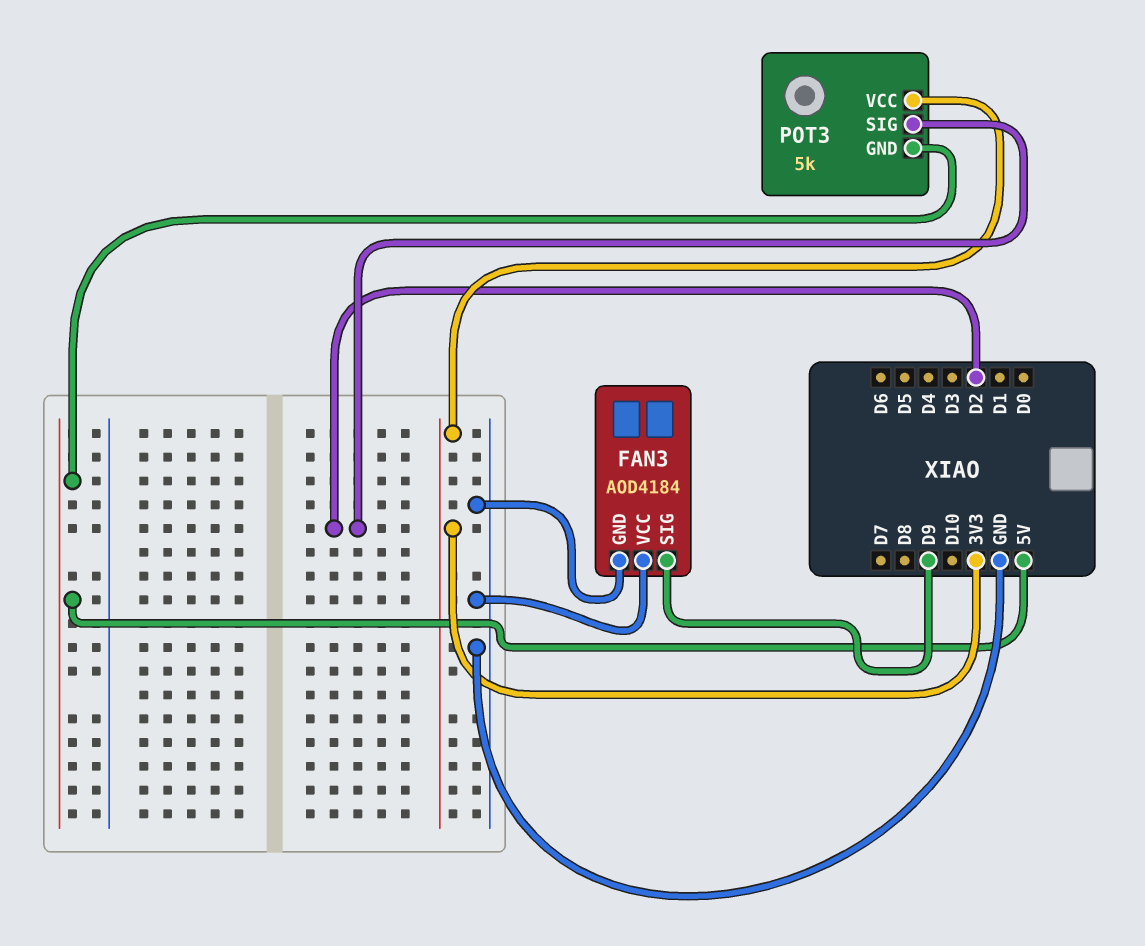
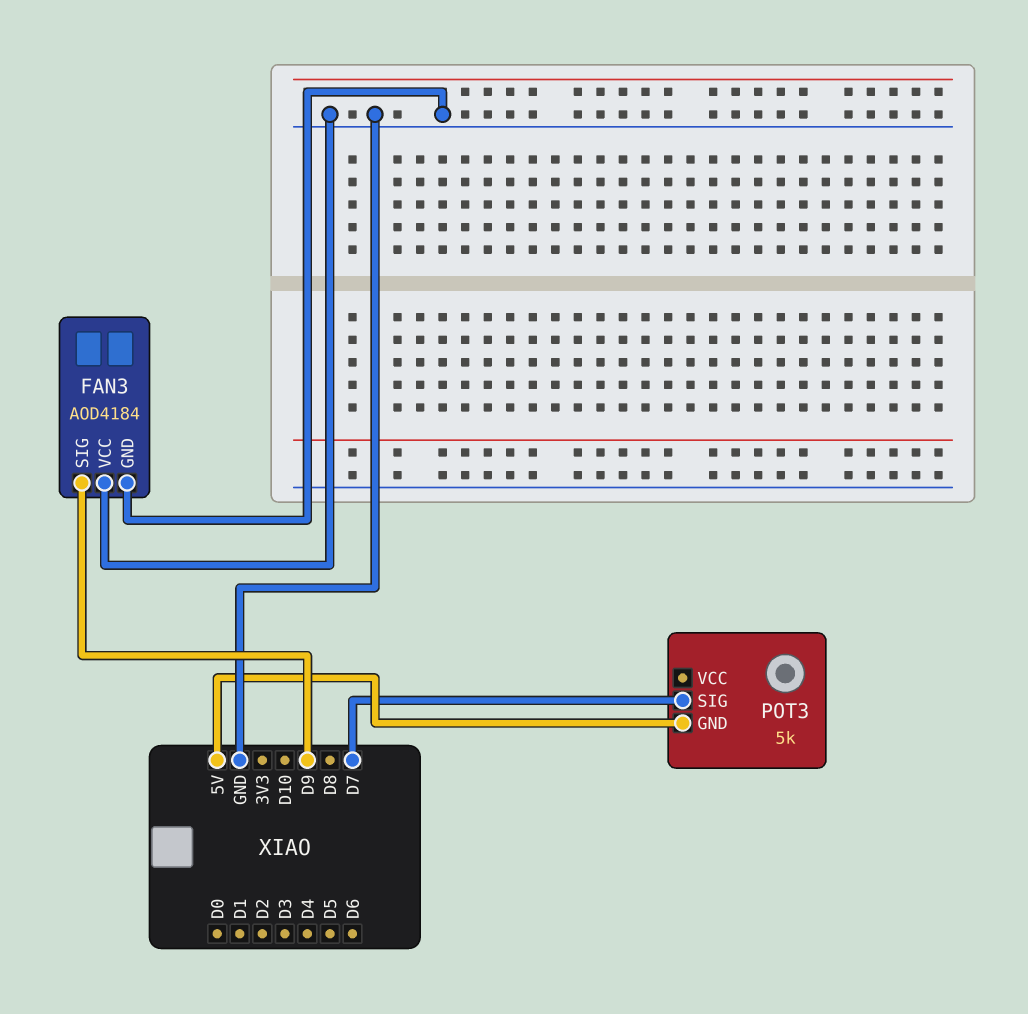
POT3 pin SIG: D2 -> D7
POT3 pin VCC: 3V3 -> none

